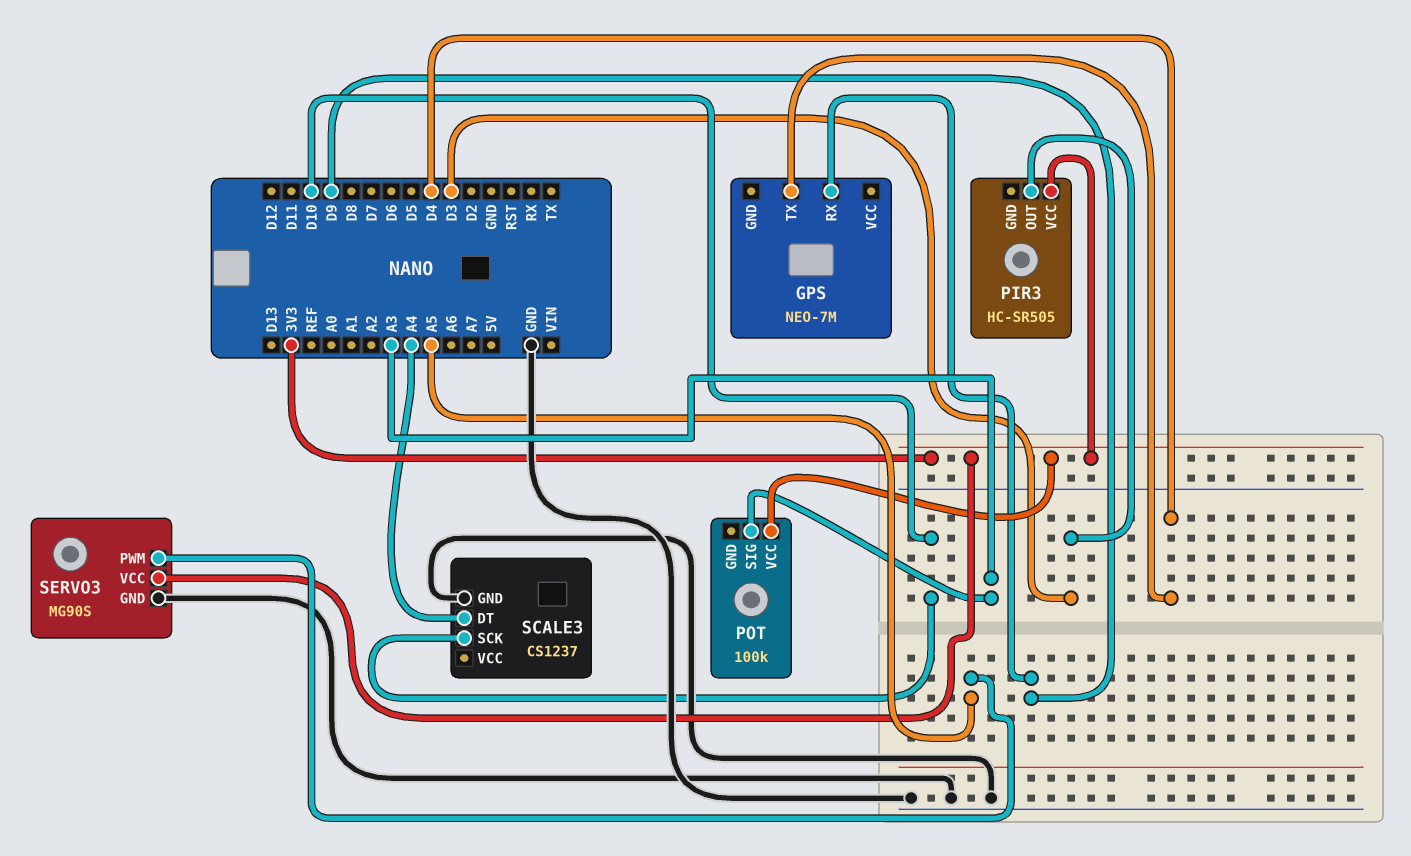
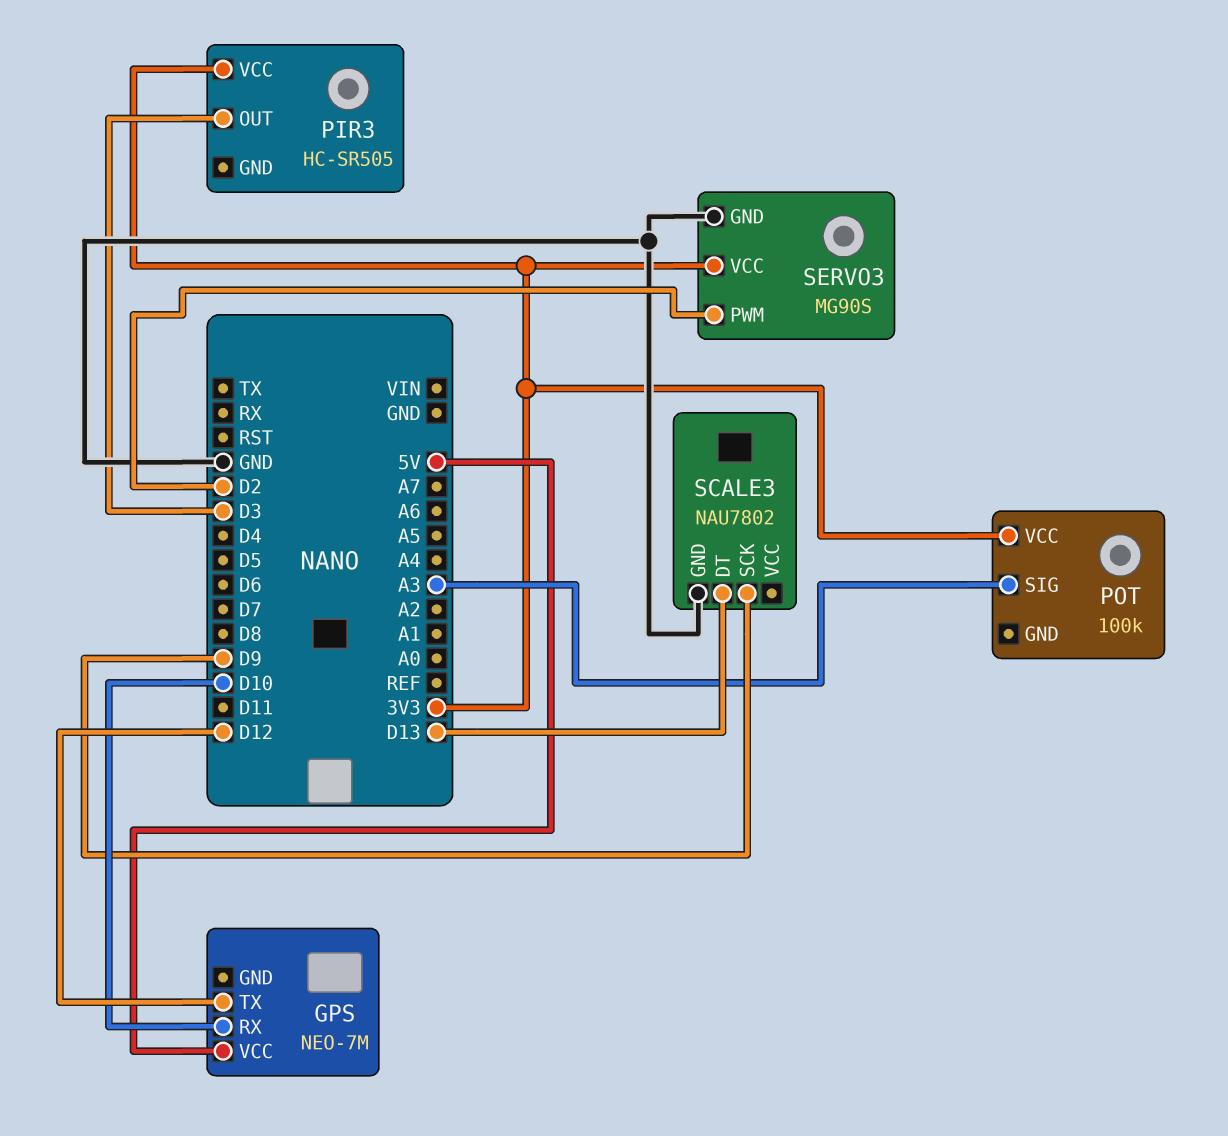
GPS pin RX: D9 -> D10
GPS pin TX: D4 -> D12
GPS pin VCC: none -> 5V
SCALE3: CS1237 -> NAU7802
SCALE3 pin DT: A4 -> D13
SCALE3 pin SCK: D10 -> D9
SERVO3 pin PWM: A5 -> D2

